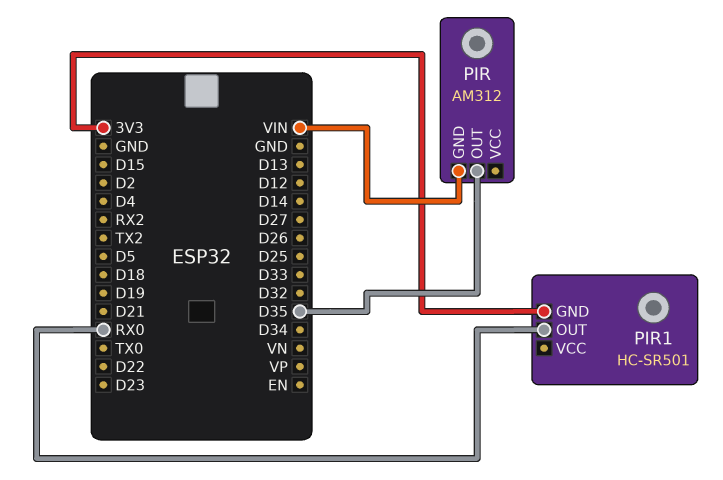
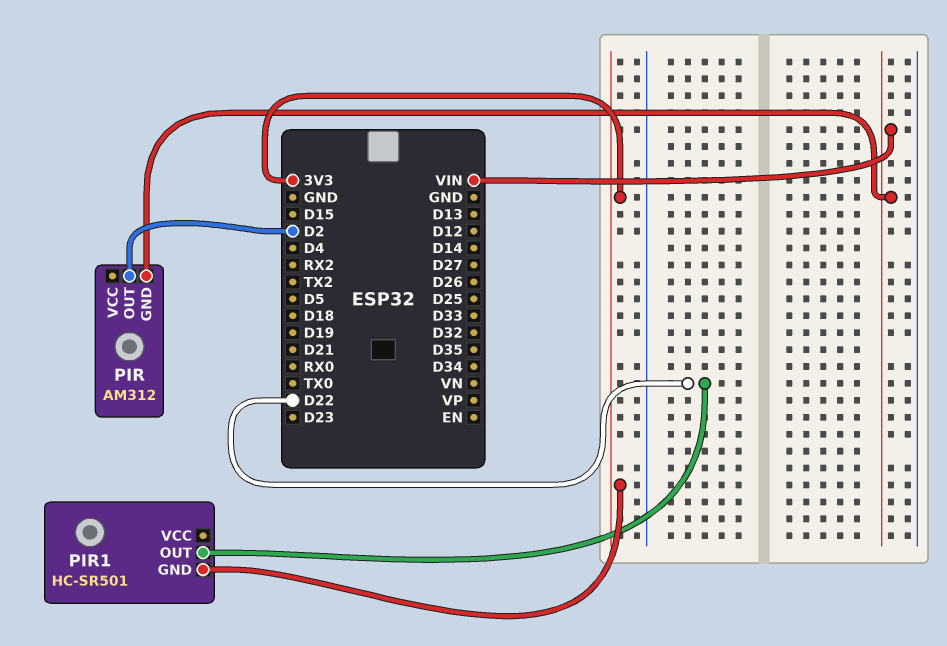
PIR pin OUT: D35 -> D2
PIR1 pin OUT: RX0 -> D22

